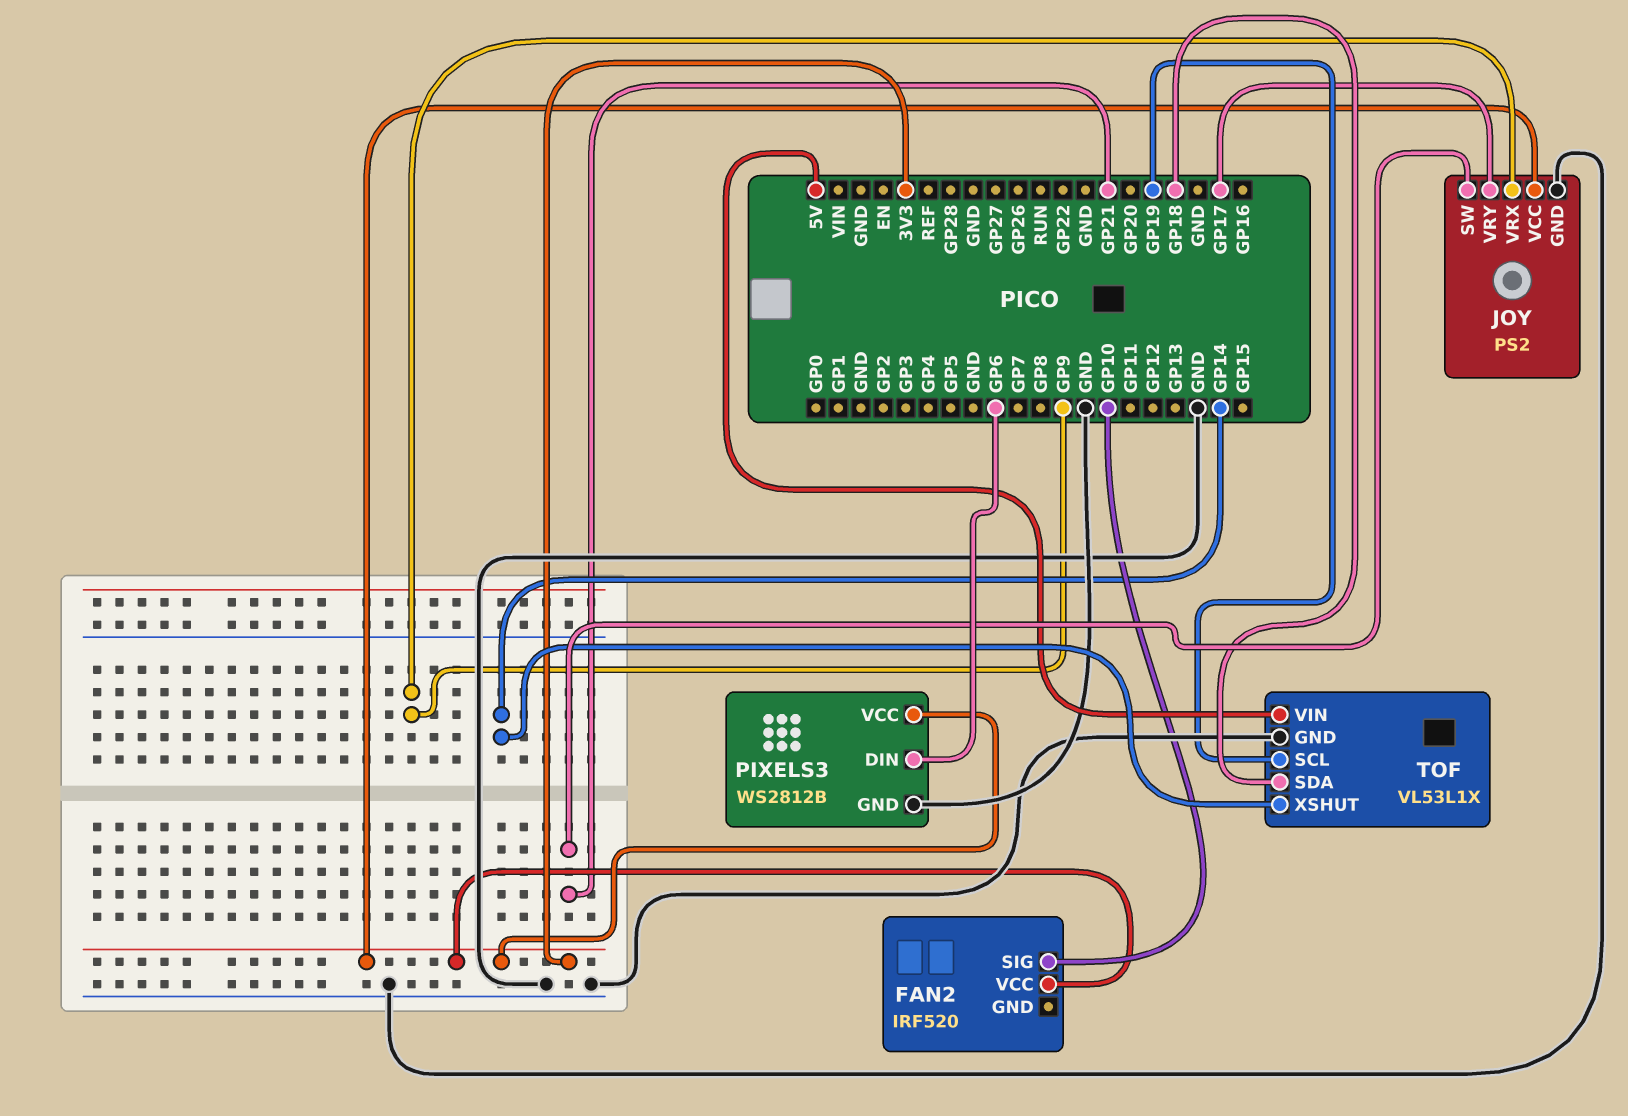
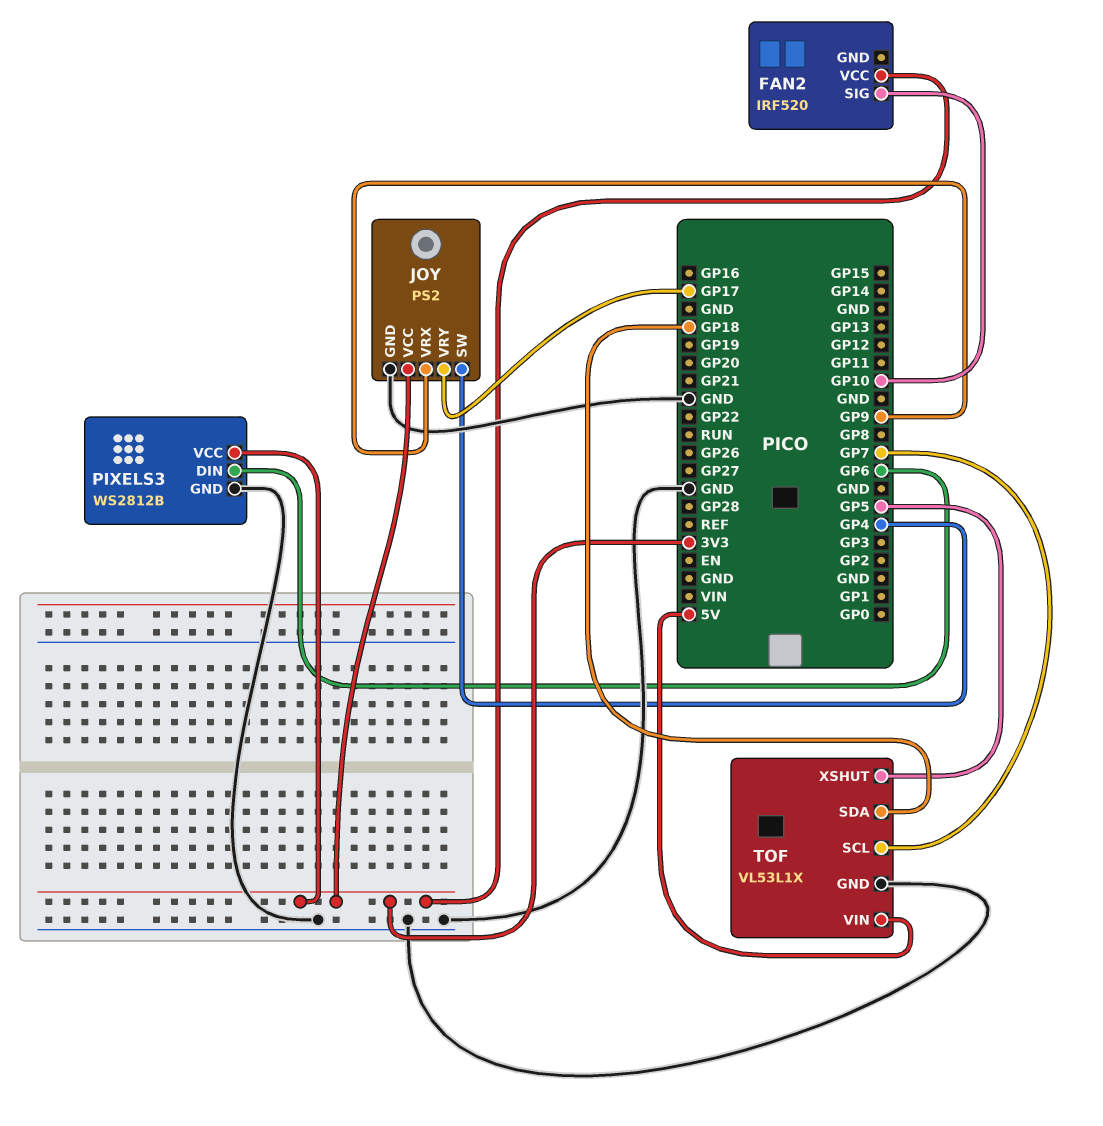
JOY pin SW: GP21 -> GP4
TOF pin SCL: GP19 -> GP7
TOF pin XSHUT: GP14 -> GP5

